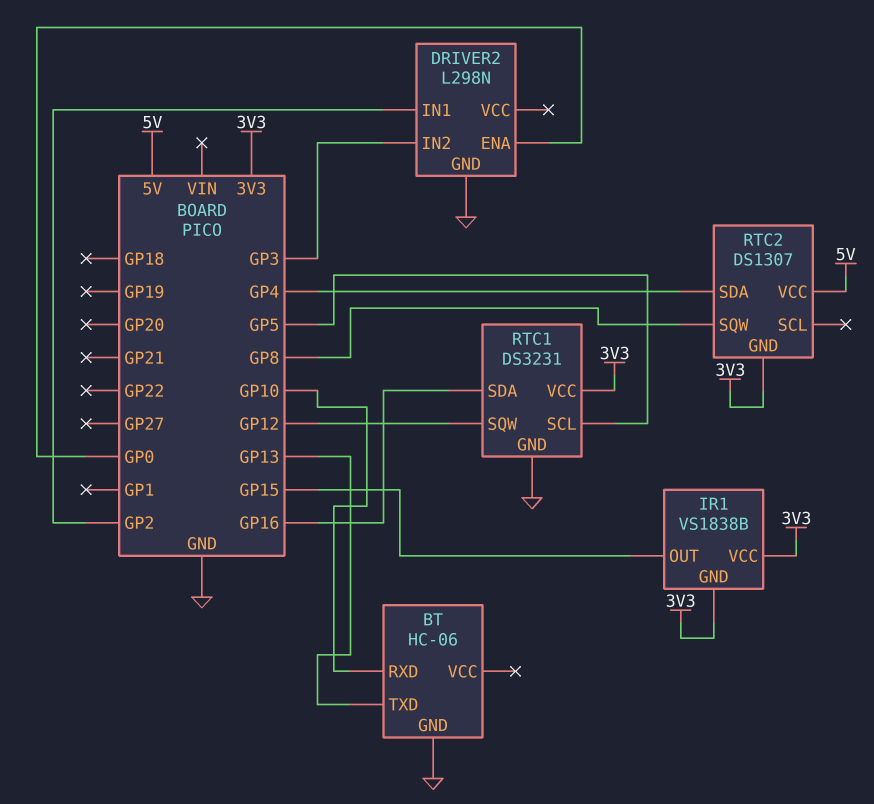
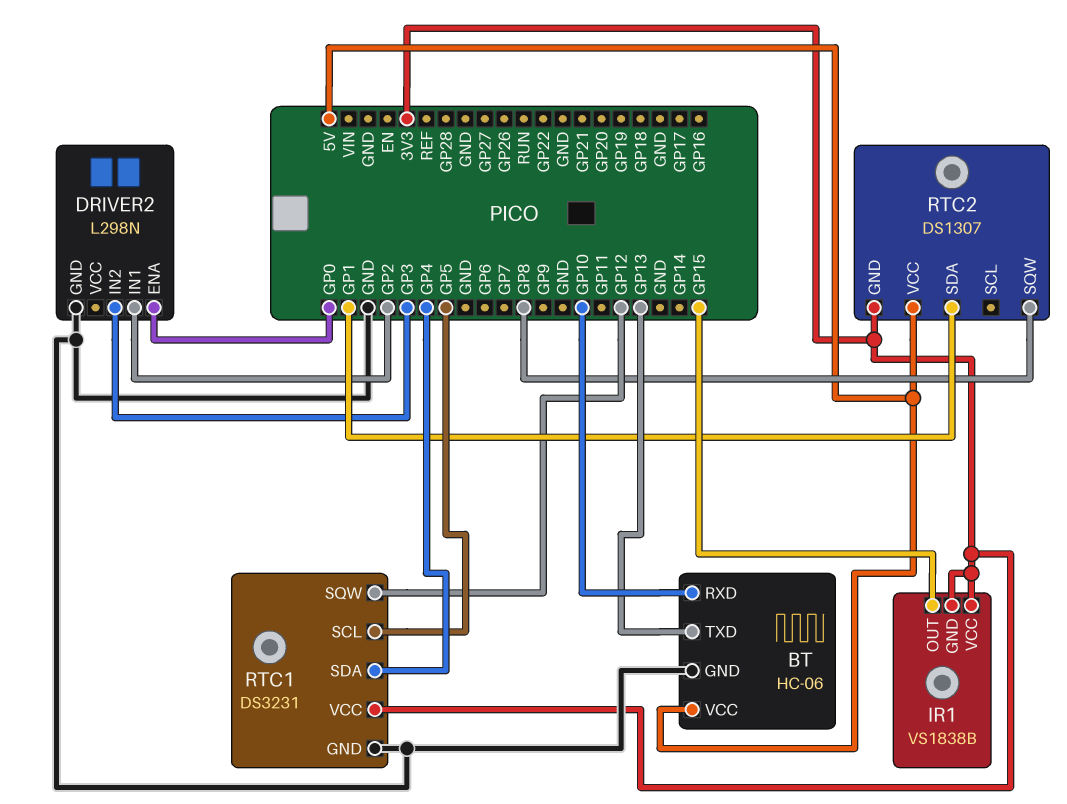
BT pin VCC: none -> 5V
RTC1 pin SDA: GP16 -> GP4
RTC2 pin SDA: GP4 -> GP1

